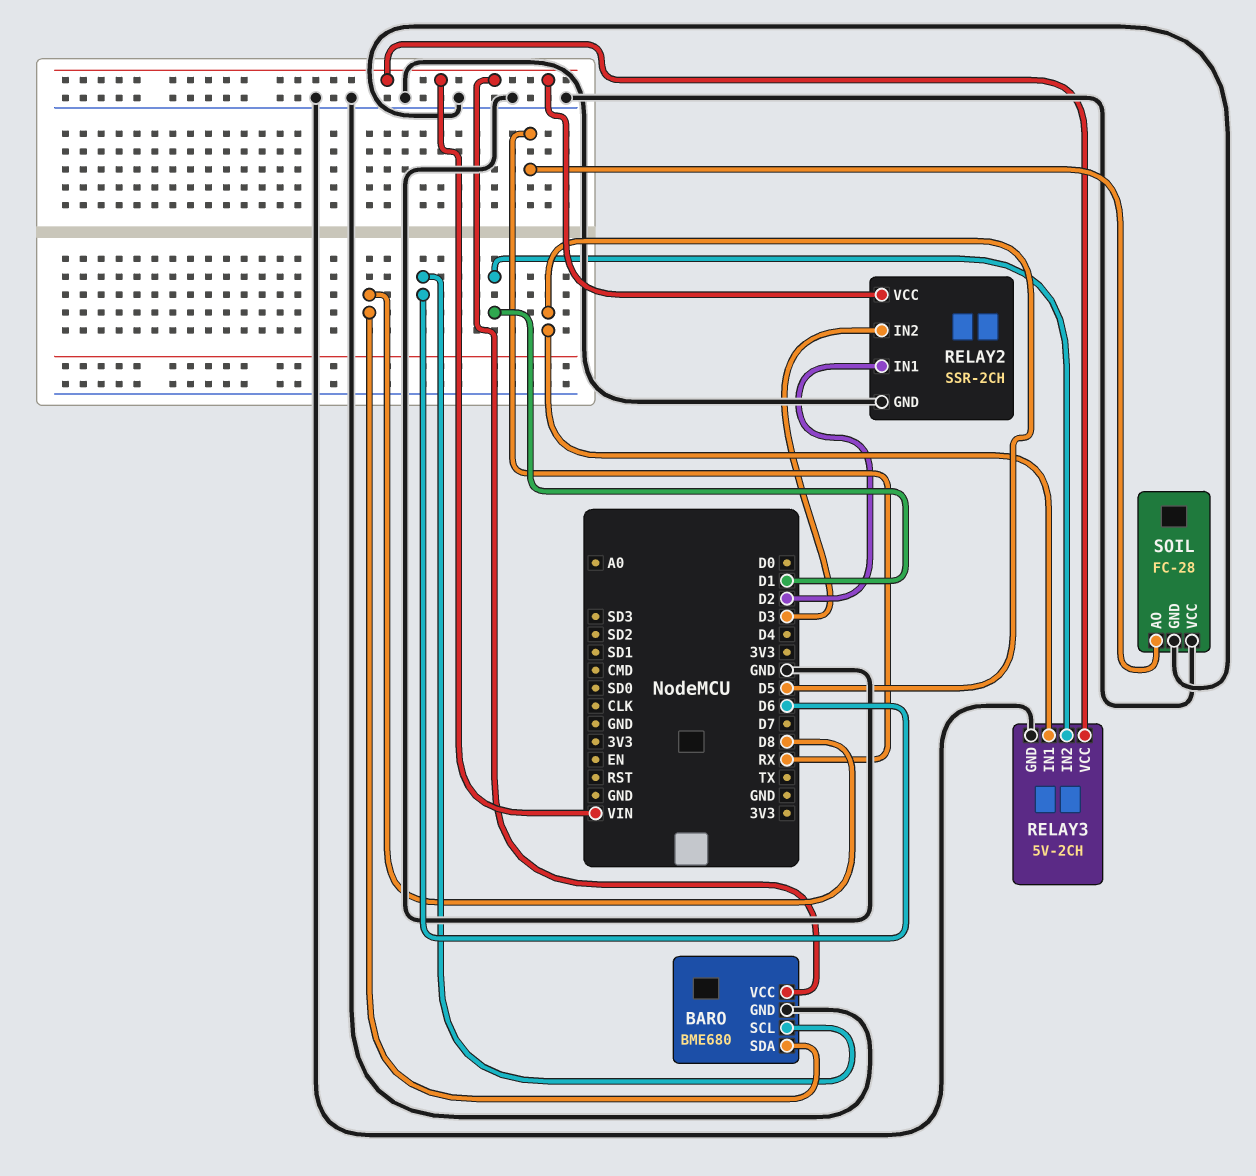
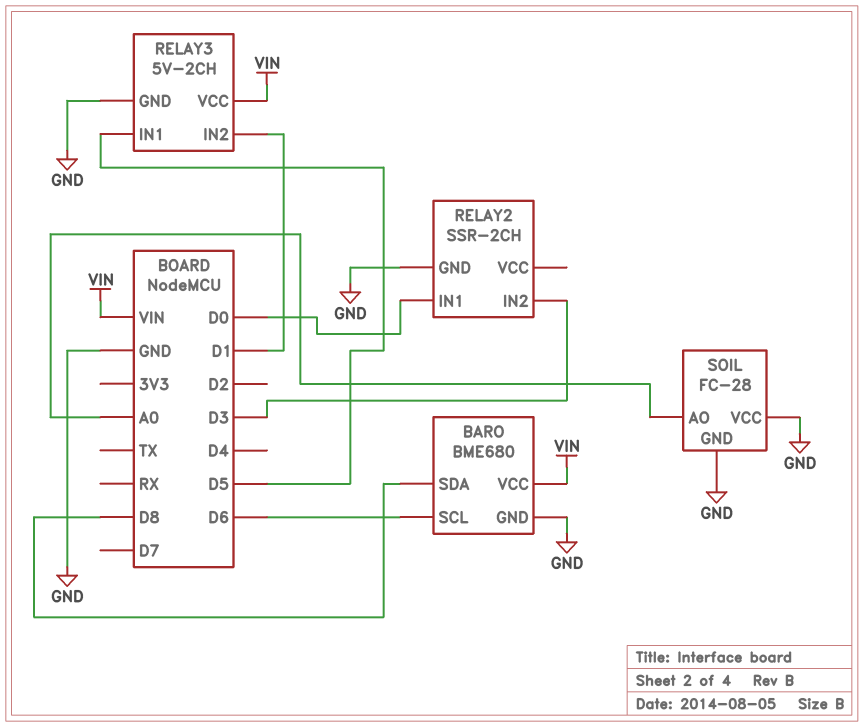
RELAY2 pin IN1: D2 -> D0
RELAY2 pin VCC: VIN -> none
SOIL pin AO: RX -> A0

